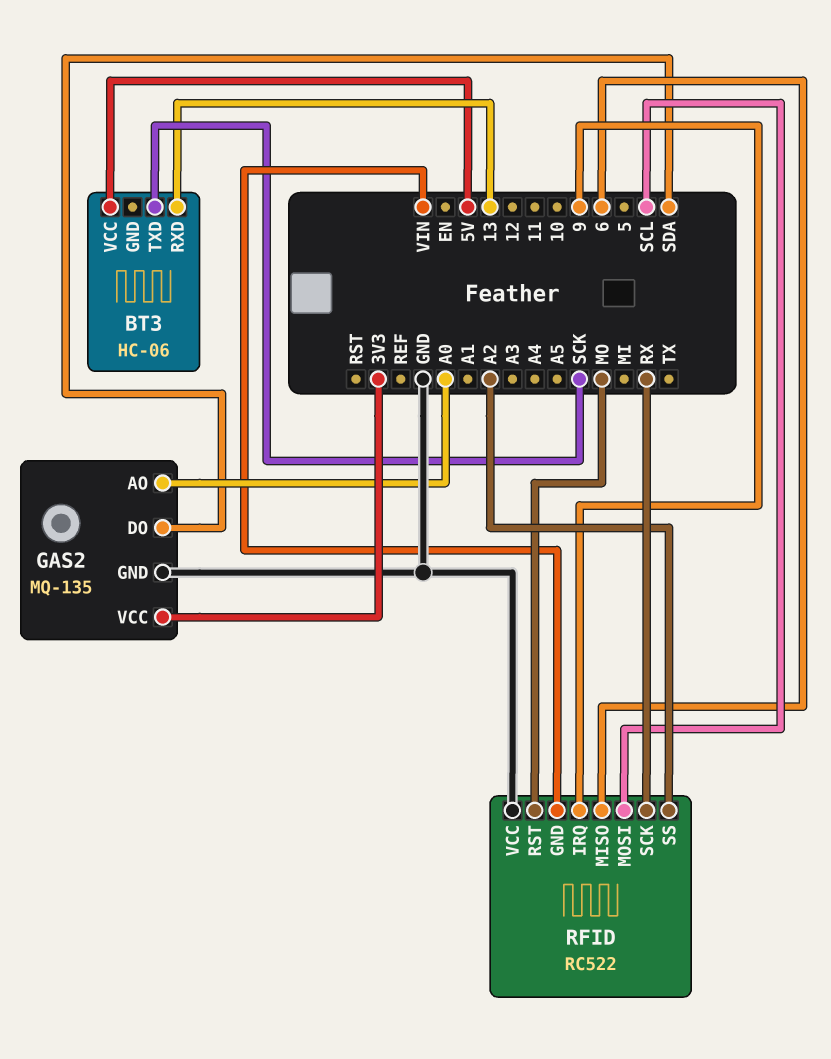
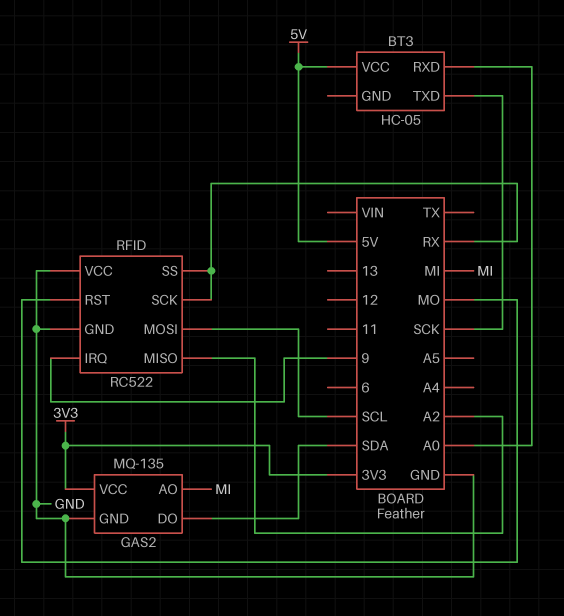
BT3: HC-06 -> HC-05
BT3 pin RXD: 13 -> A0
GAS2 pin AO: A0 -> MI
RFID pin GND: VIN -> GND
RFID pin MISO: 6 -> A2
RFID pin SS: A2 -> RX

